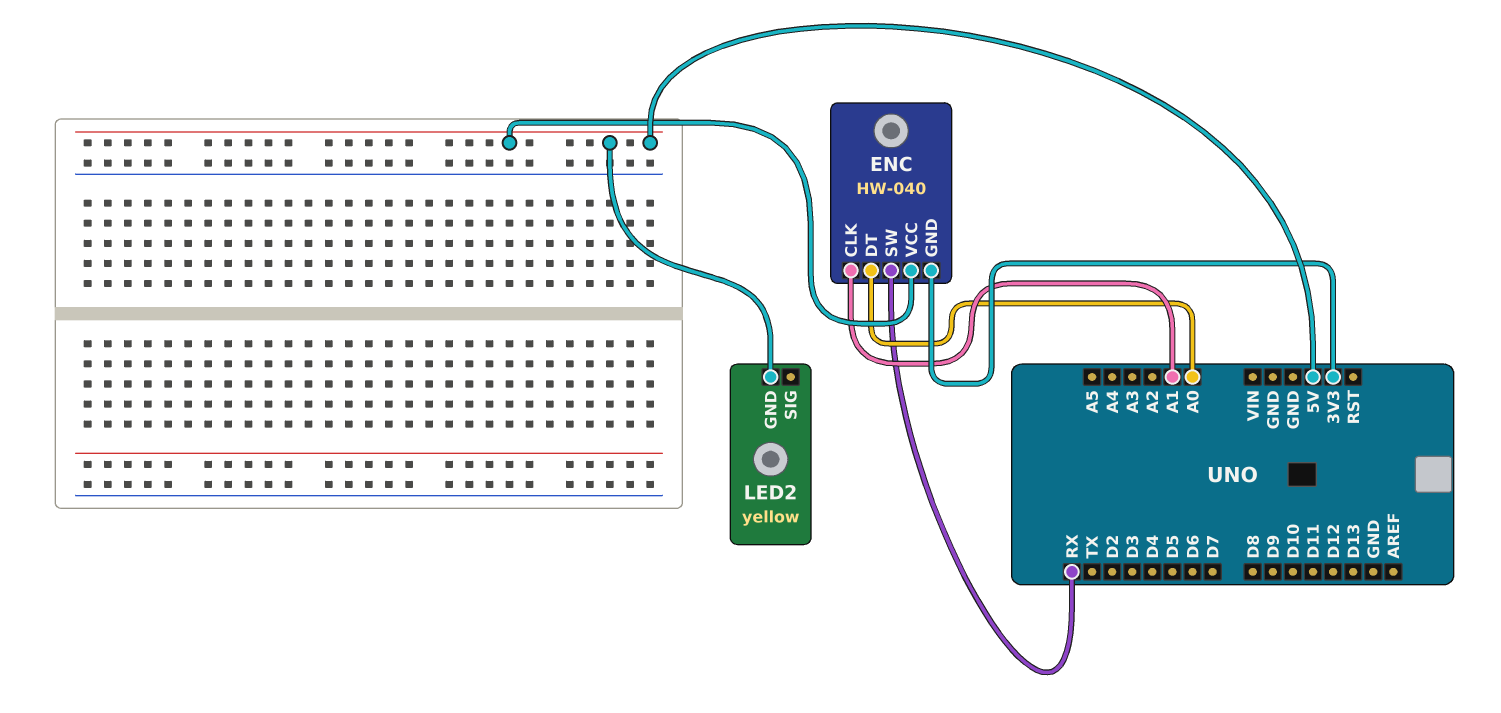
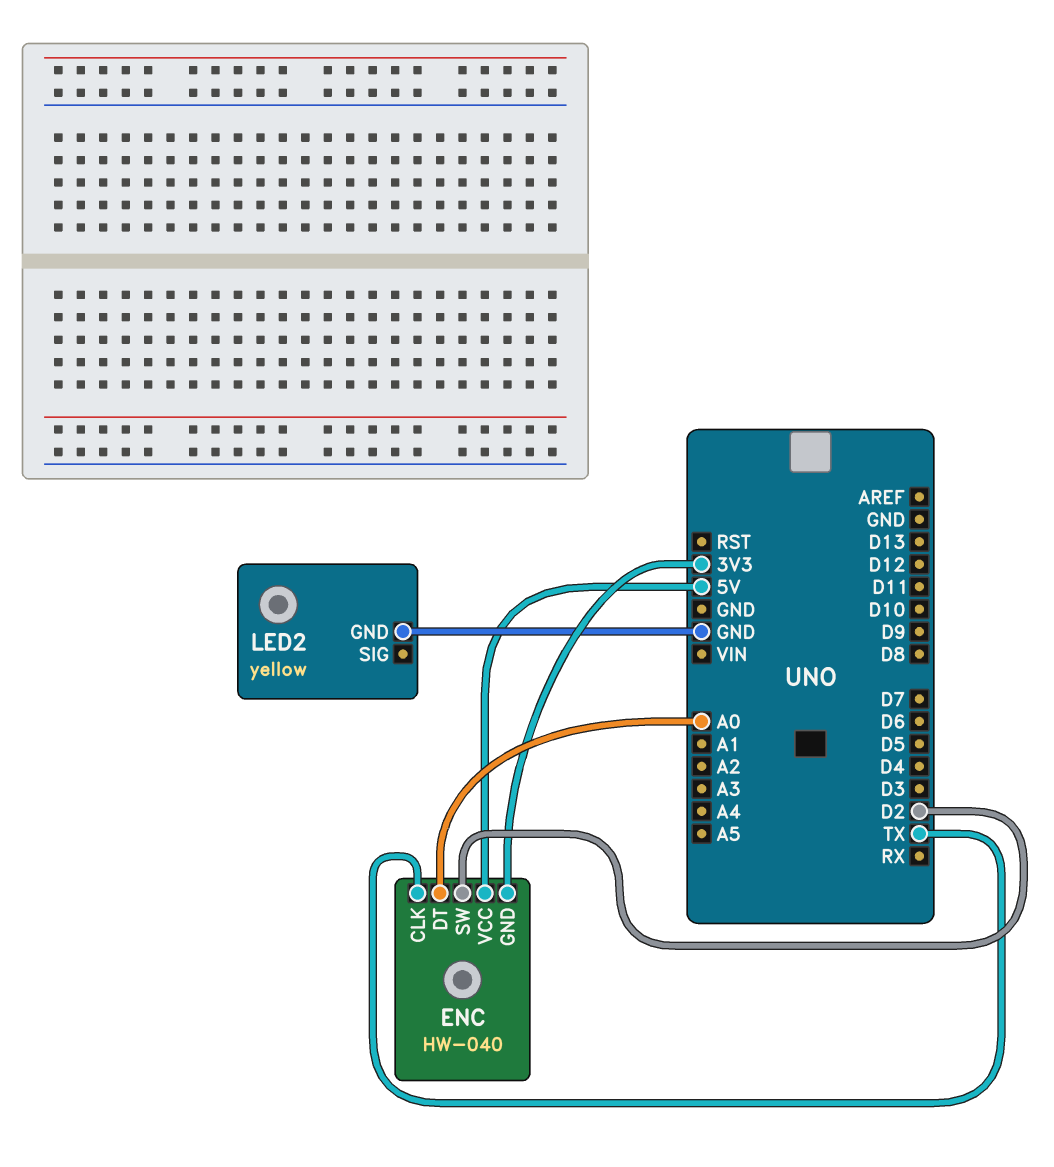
ENC pin CLK: A1 -> TX
ENC pin SW: RX -> D2
LED2 pin GND: 5V -> GND

